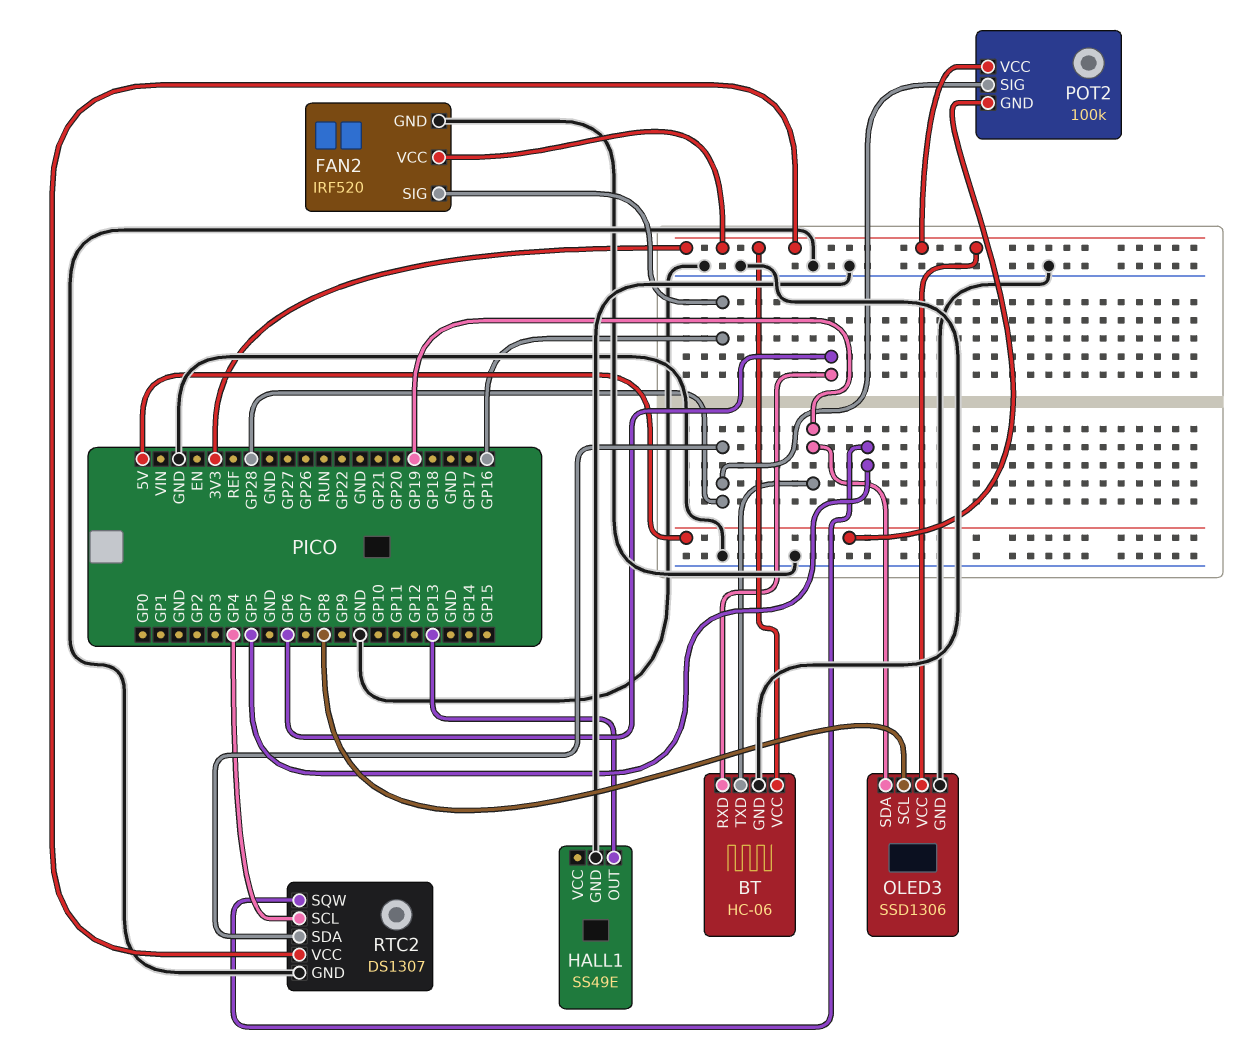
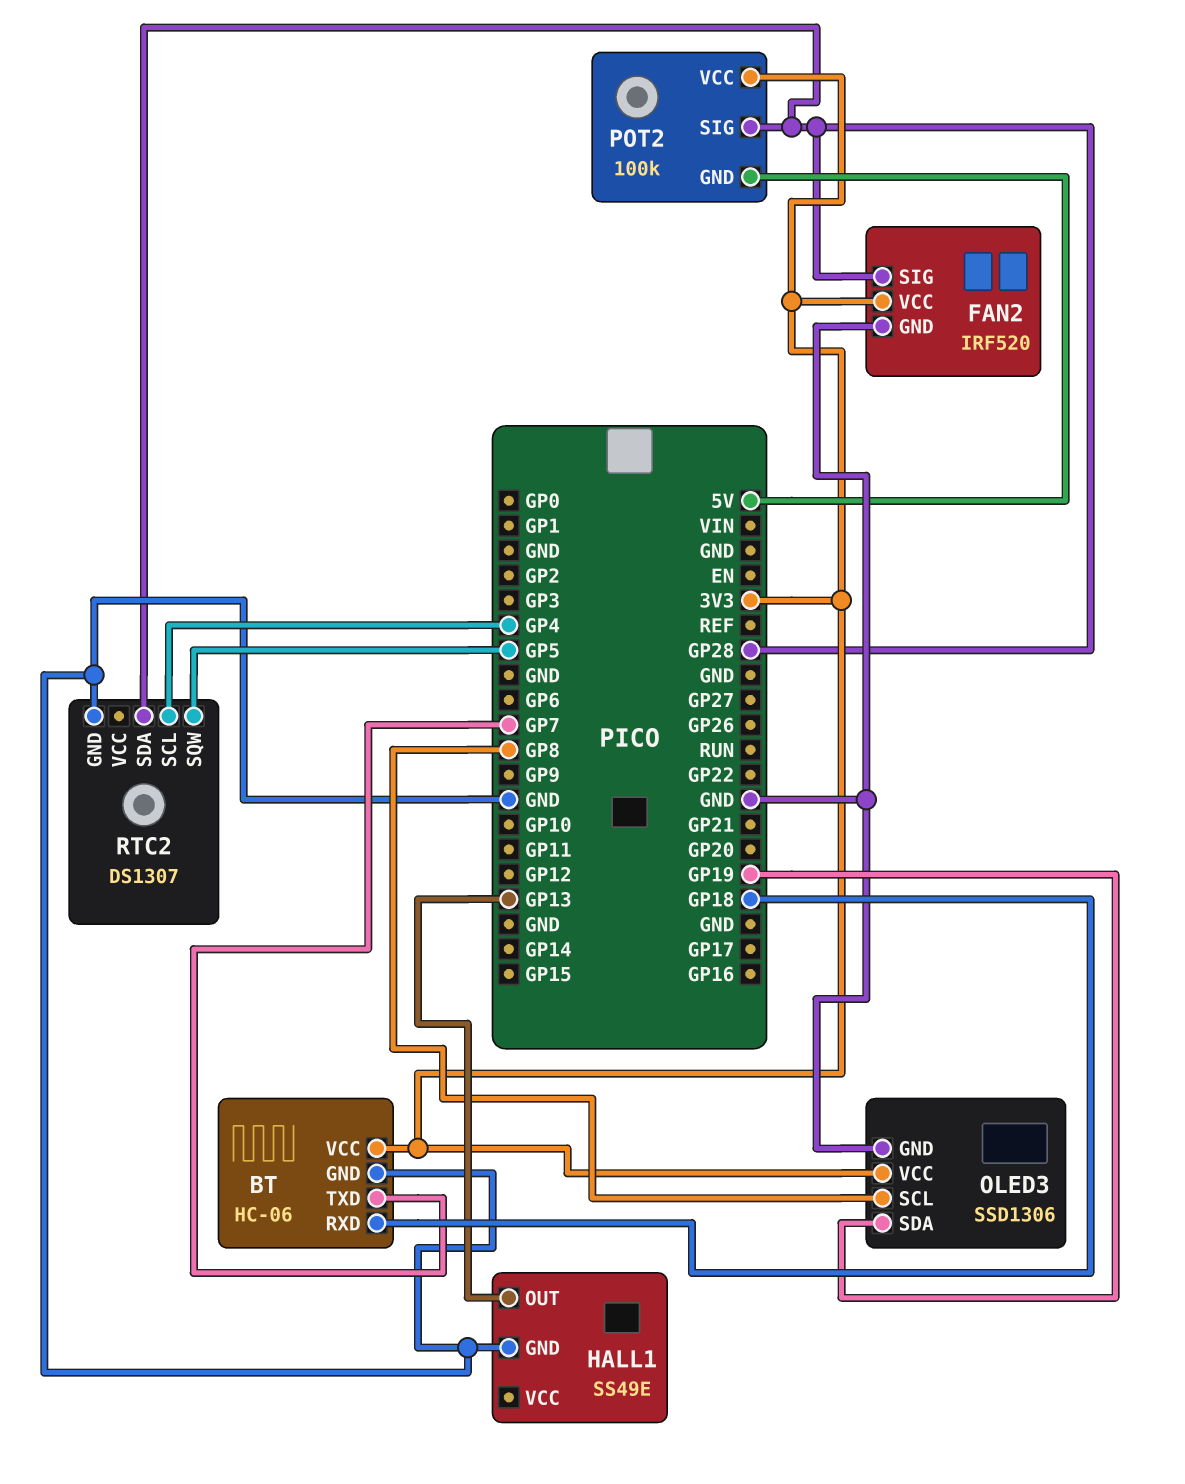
BT pin RXD: GP6 -> GP18
BT pin TXD: GP19 -> GP7
FAN2 pin SIG: GP16 -> GP28
RTC2 pin VCC: 3V3 -> none

